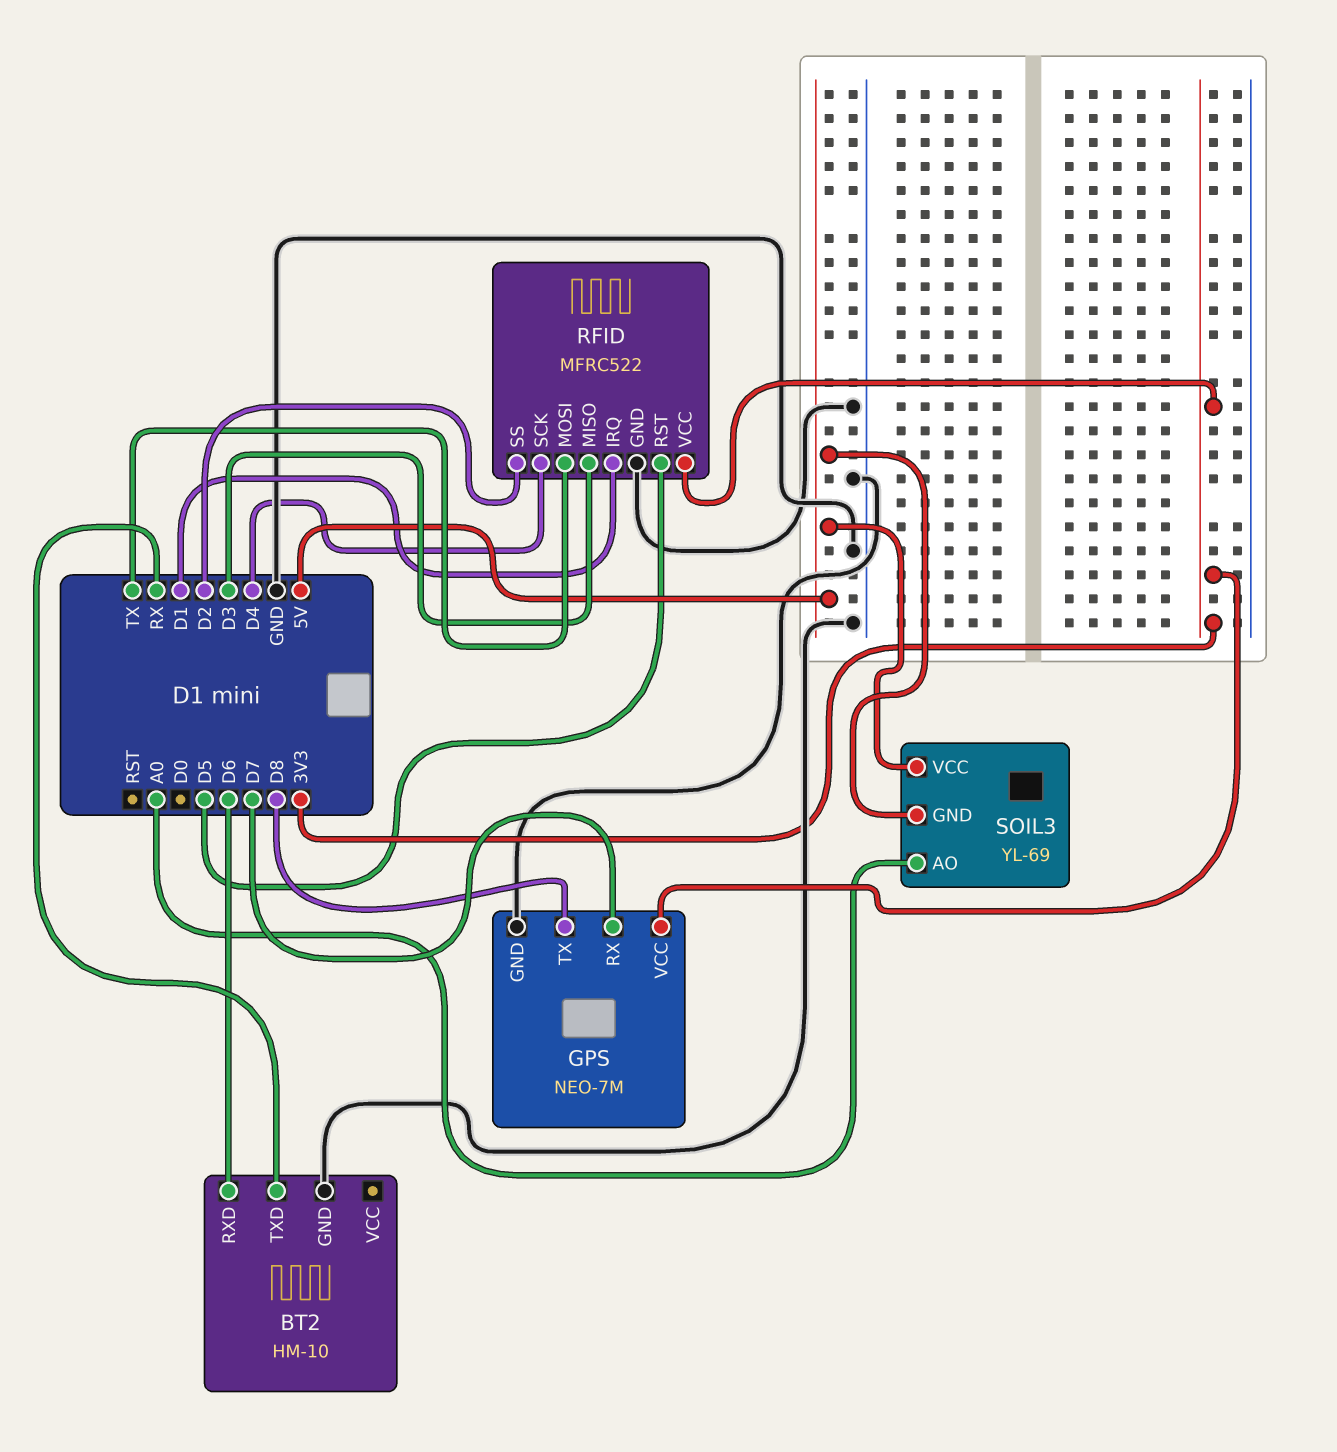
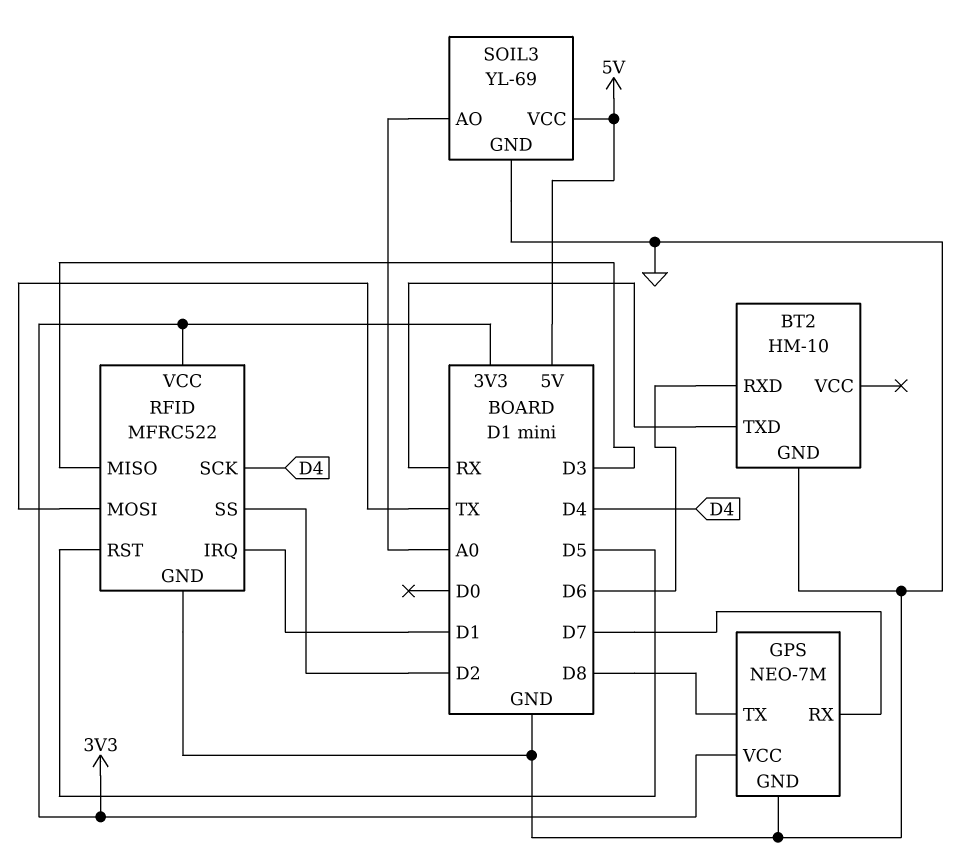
SOIL3 pin GND: 5V -> GND

